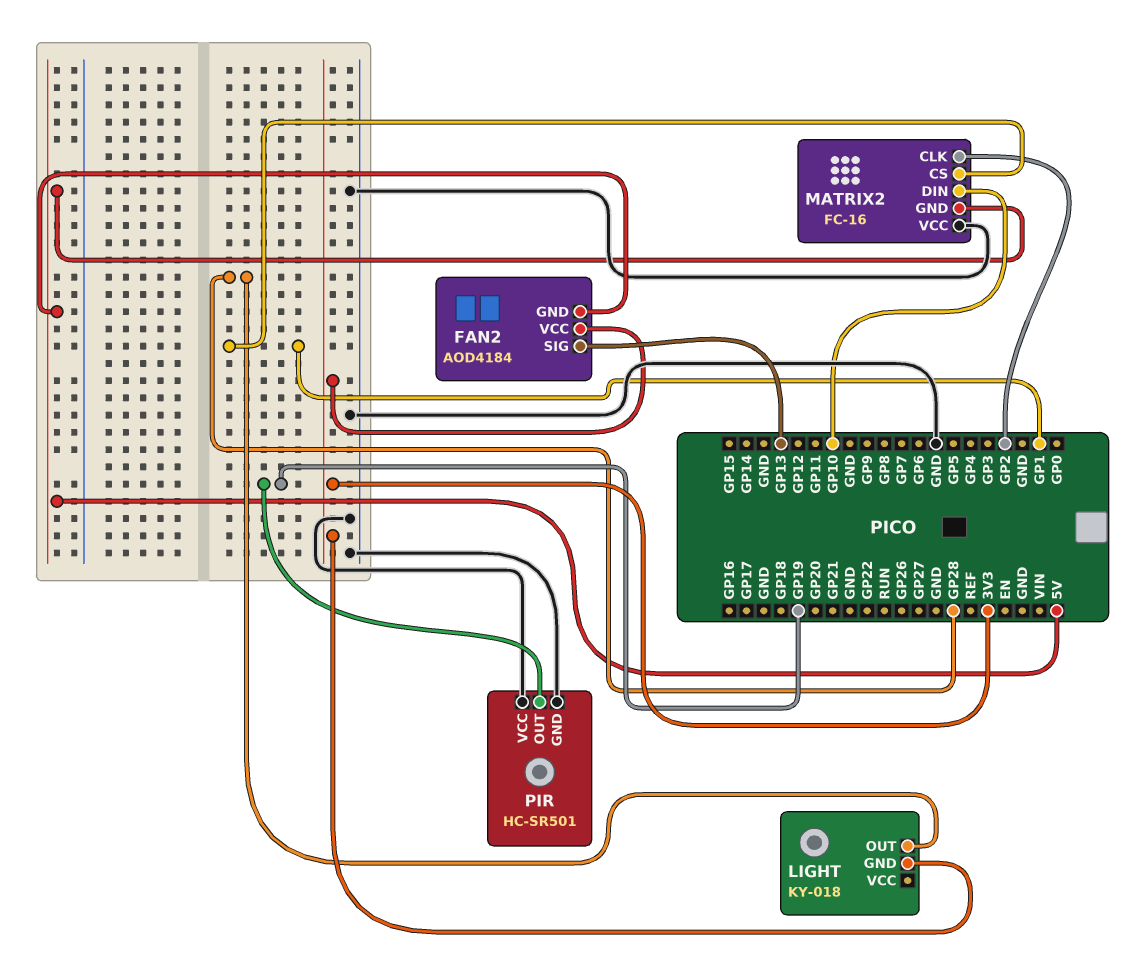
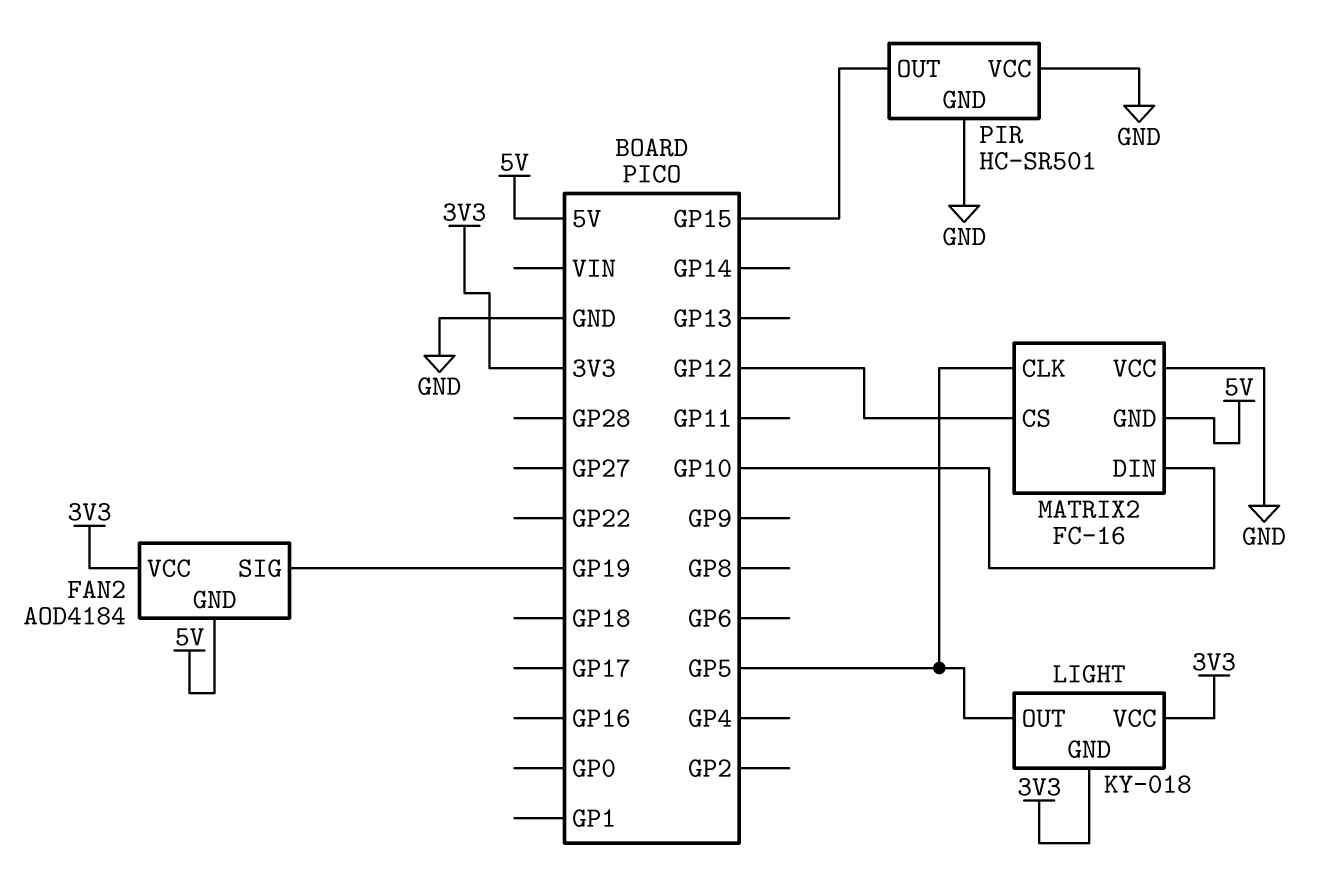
FAN2 pin SIG: GP13 -> GP19
LIGHT pin OUT: GP28 -> GP5
LIGHT pin VCC: none -> 3V3
MATRIX2 pin CLK: GP2 -> GP5
MATRIX2 pin CS: GP1 -> GP12
PIR pin OUT: GP19 -> GP15

